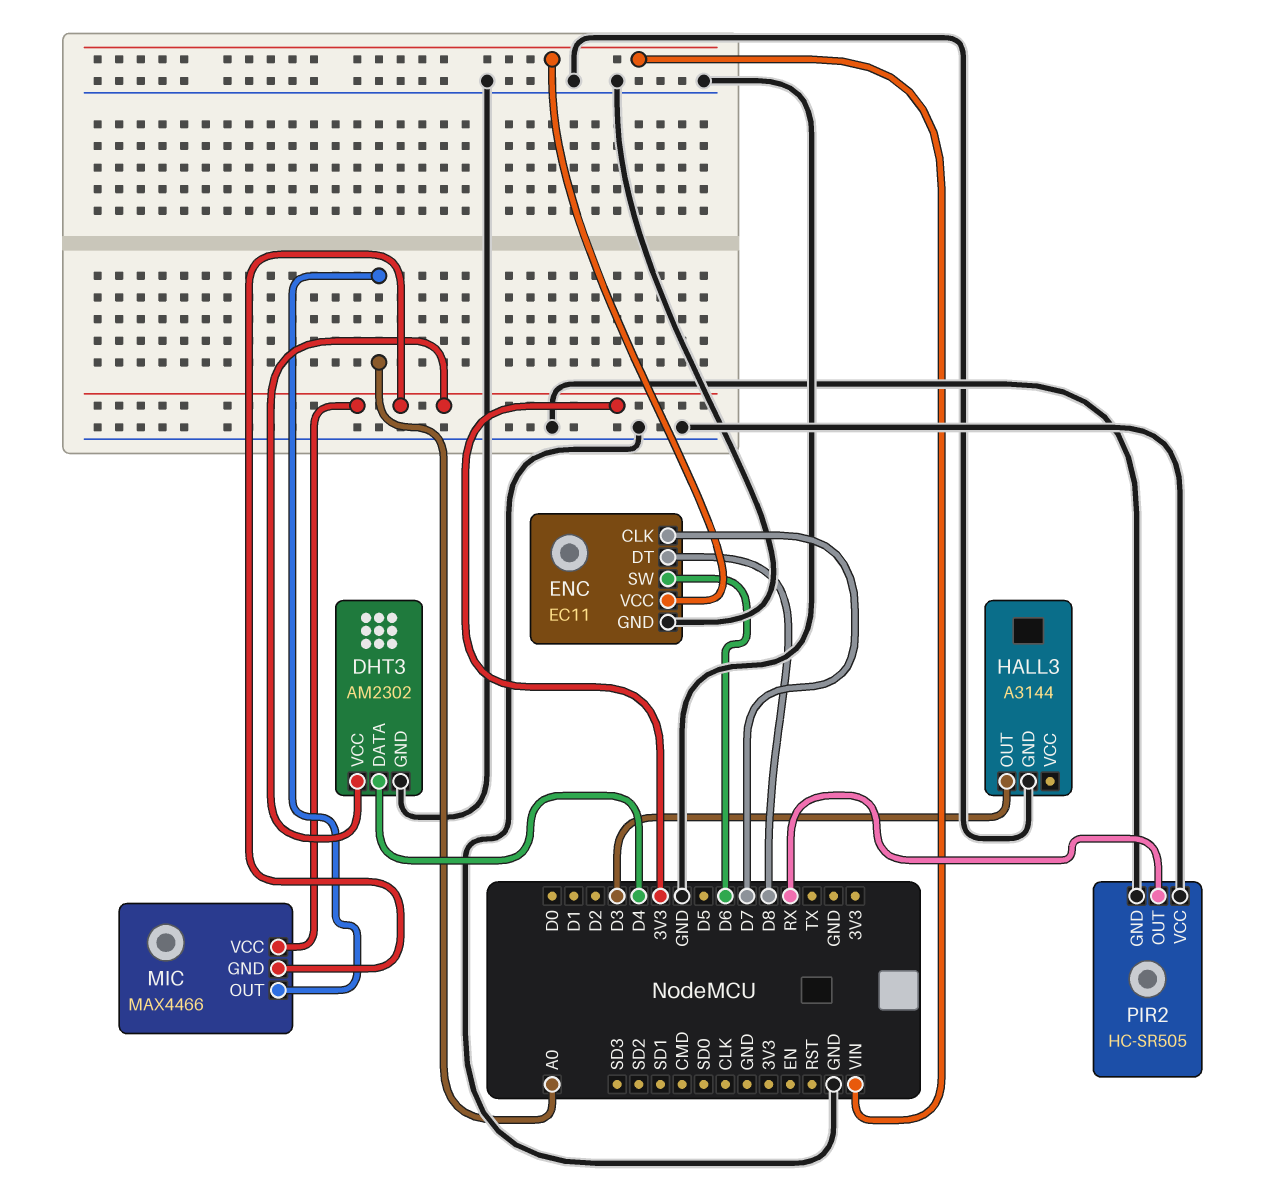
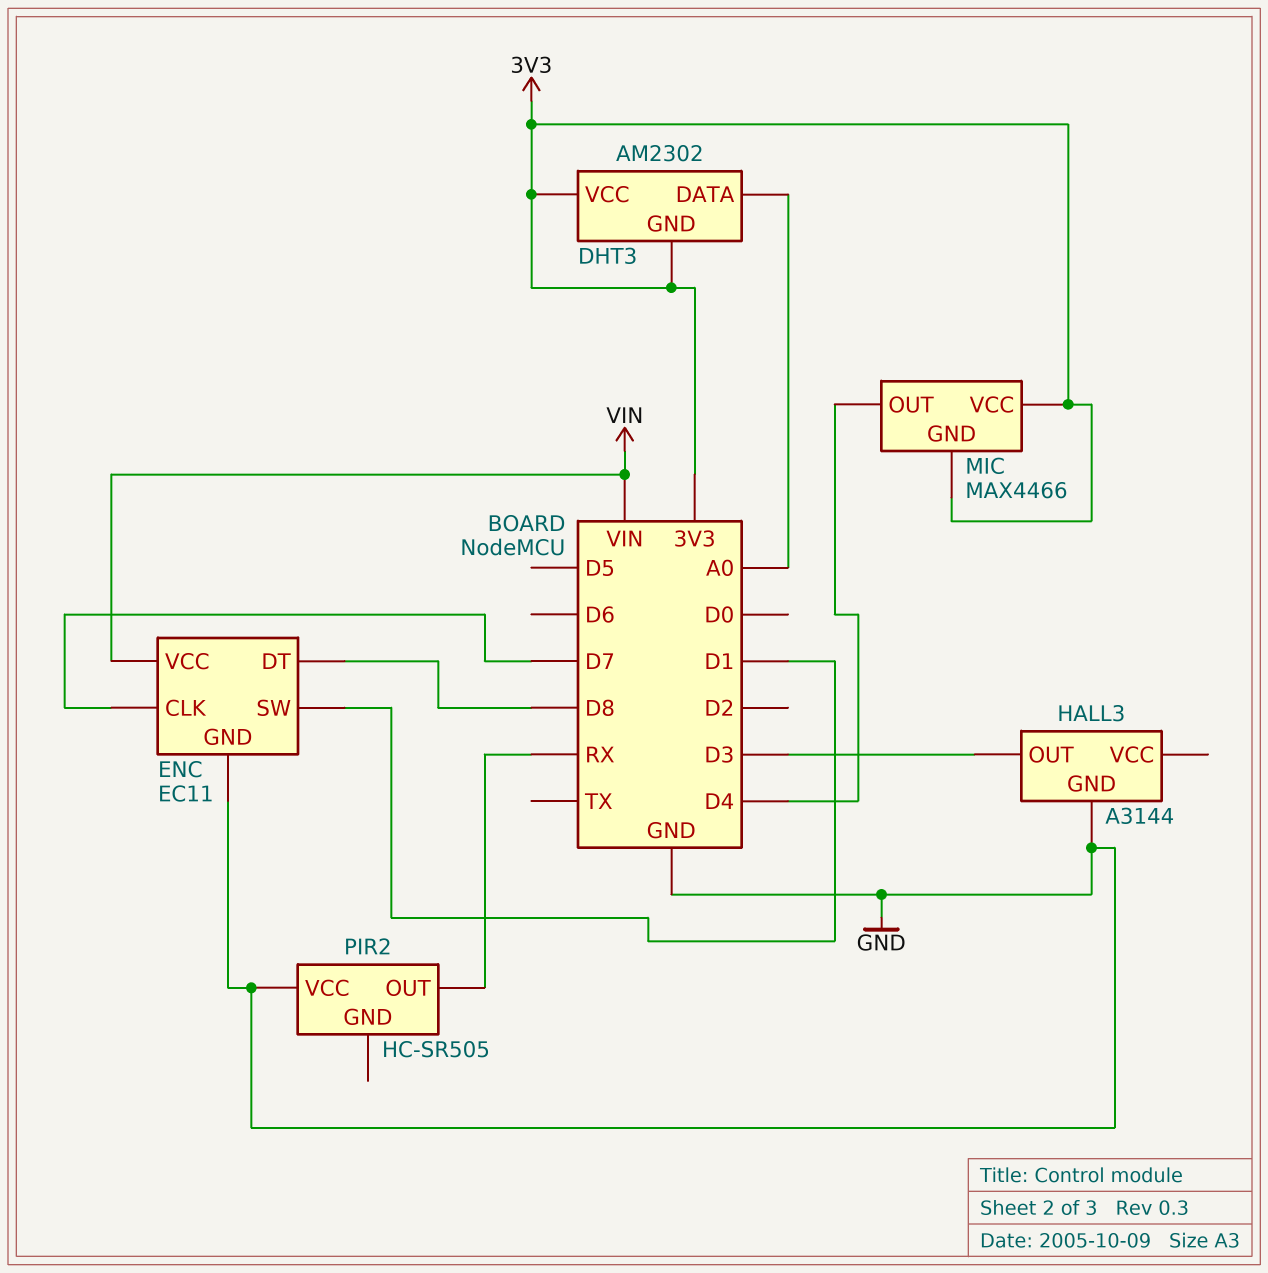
DHT3 pin DATA: D4 -> A0
DHT3 pin GND: GND -> 3V3
ENC pin SW: D6 -> D1
MIC pin OUT: A0 -> D4
PIR2 pin GND: GND -> none

